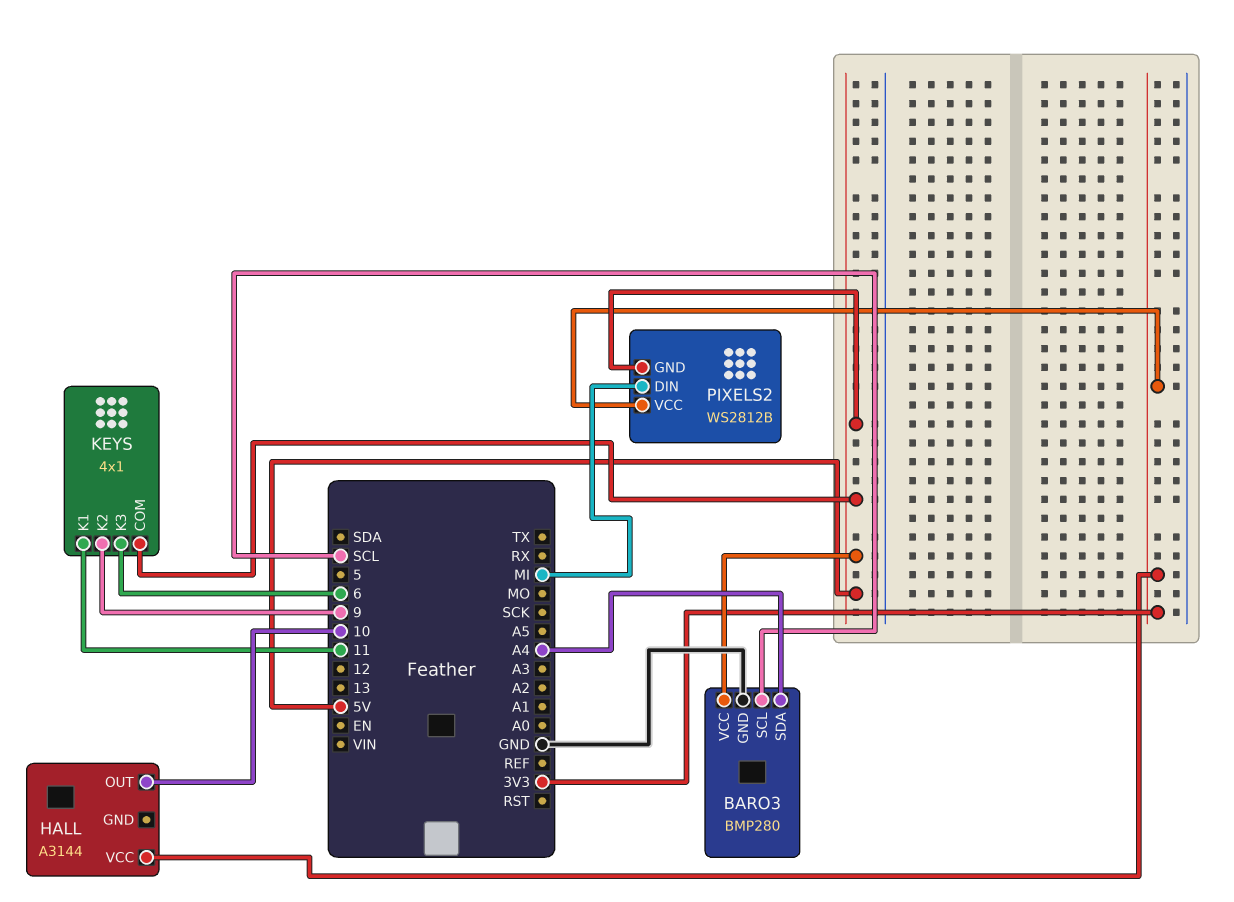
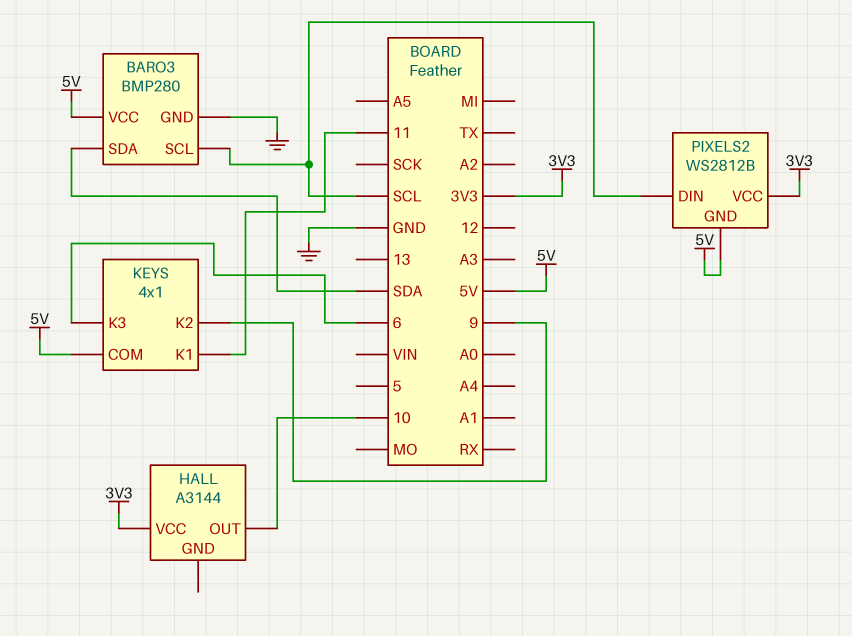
BARO3 pin SDA: A4 -> SDA
PIXELS2 pin DIN: MI -> SCL

